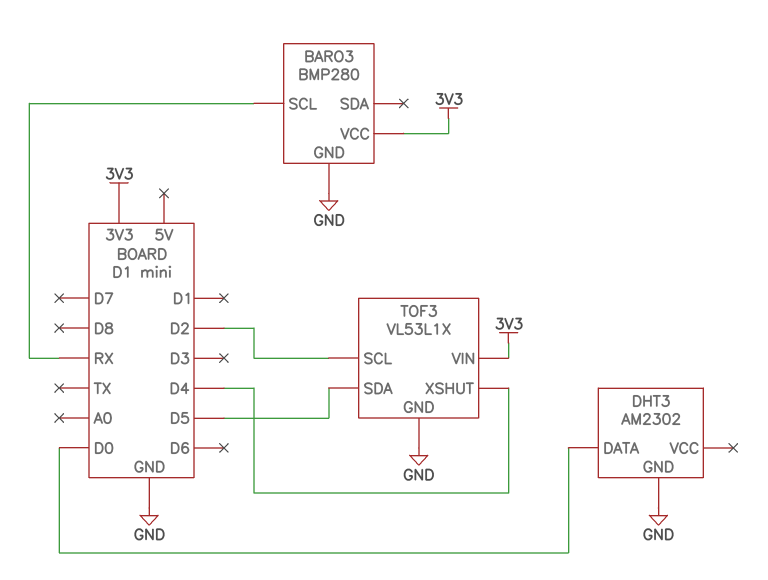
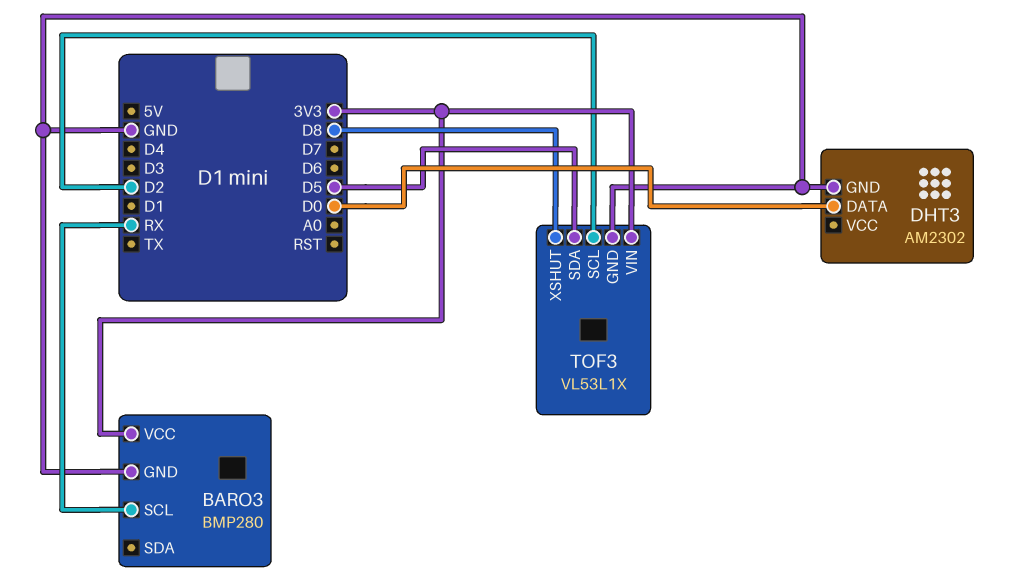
TOF3 pin XSHUT: D4 -> D8

